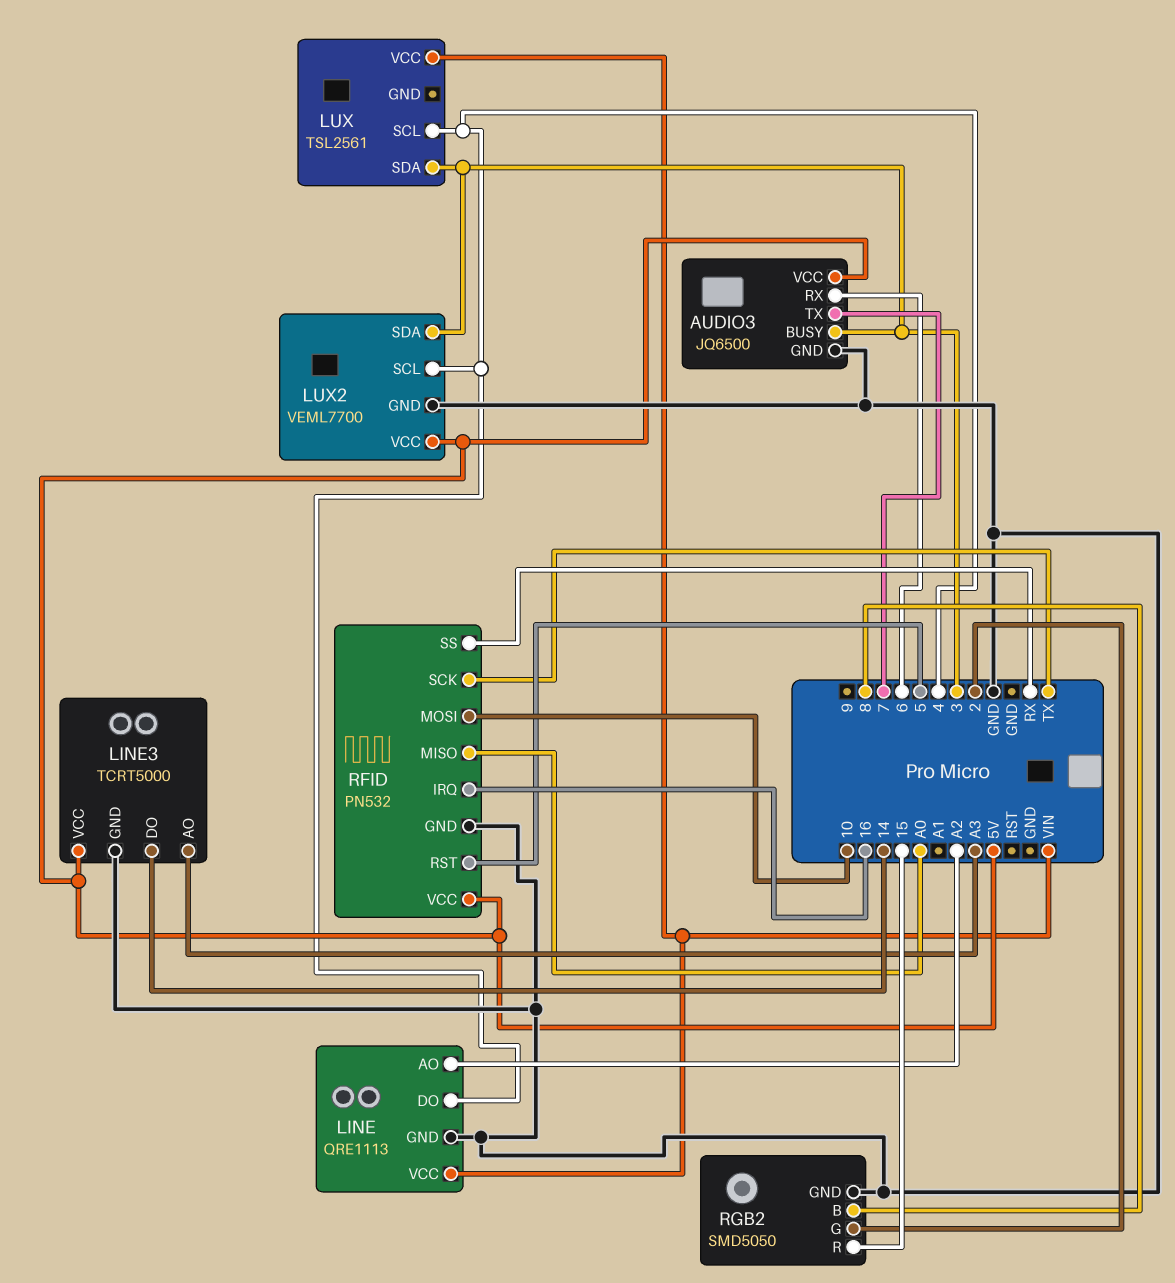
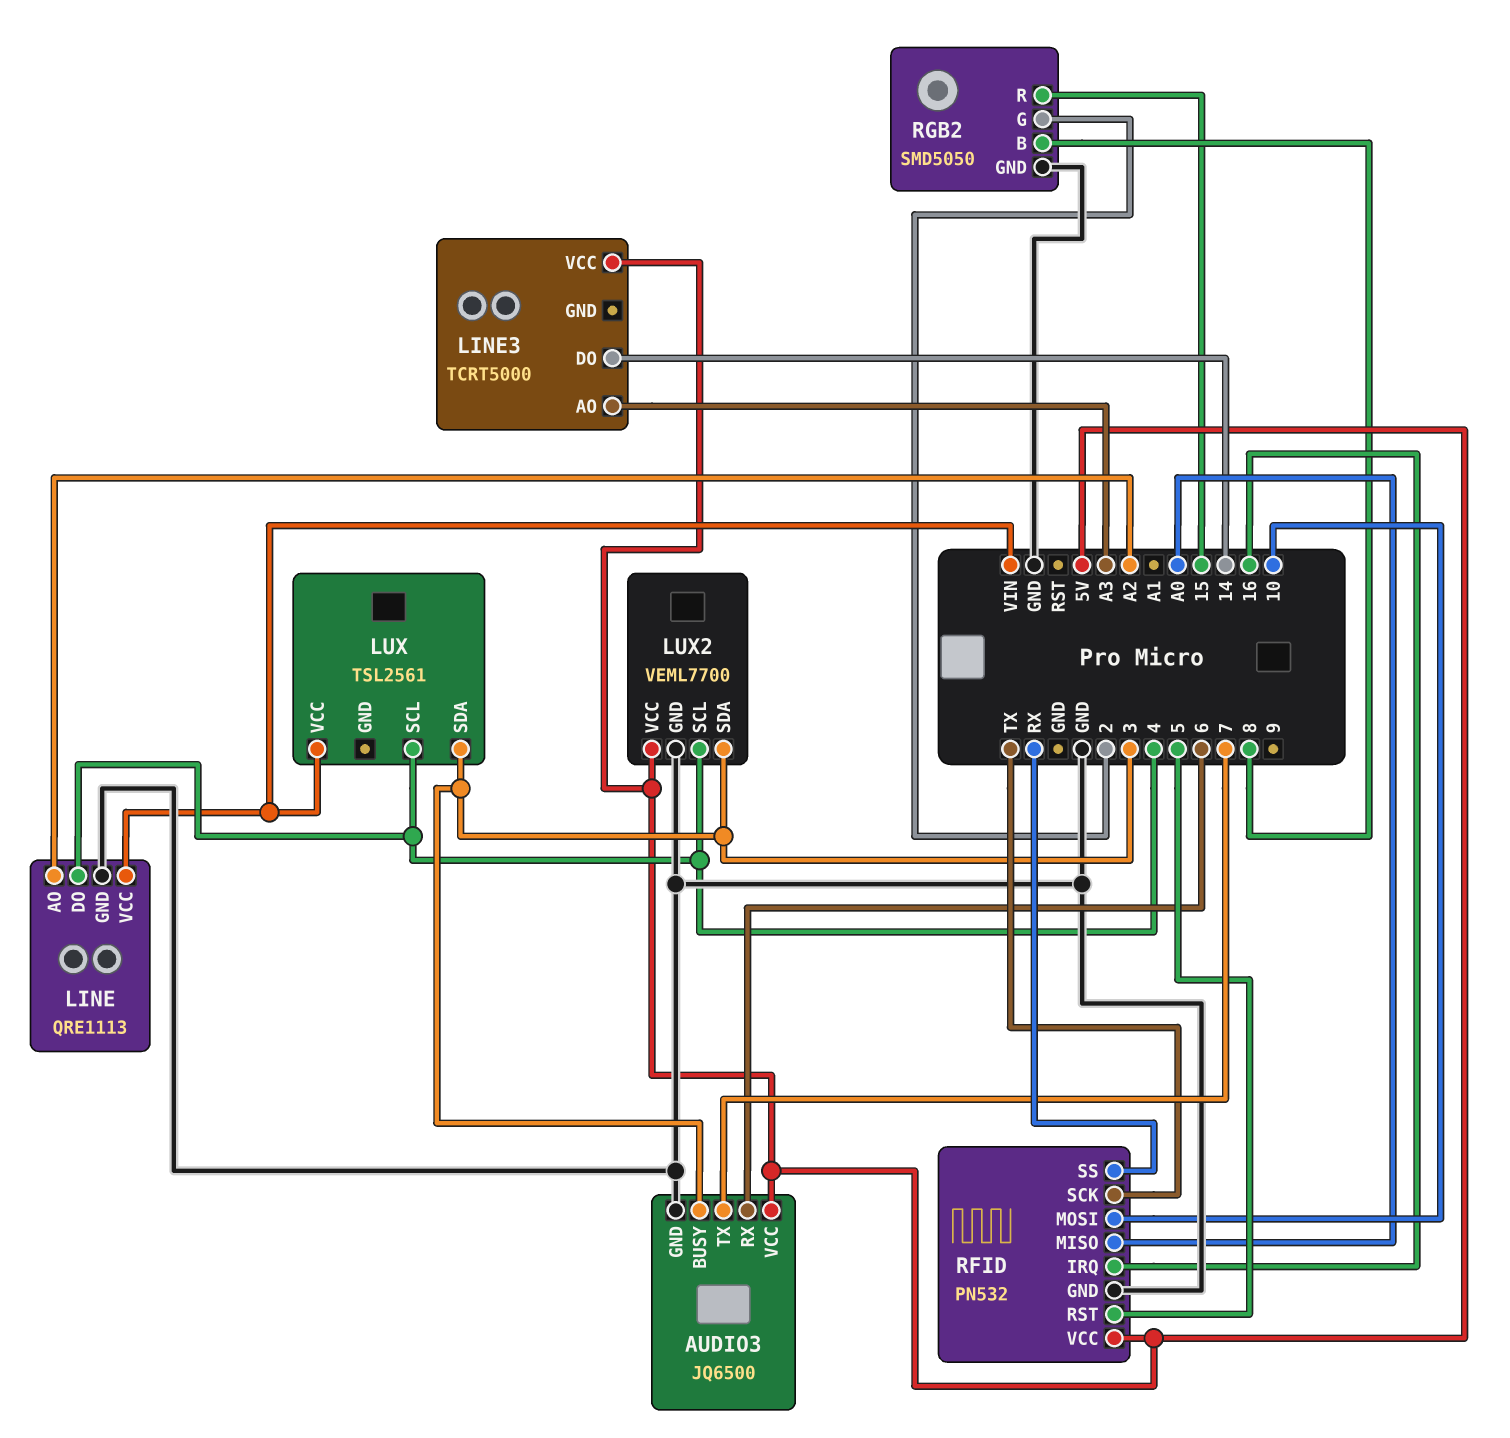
LINE3 pin GND: GND -> none

